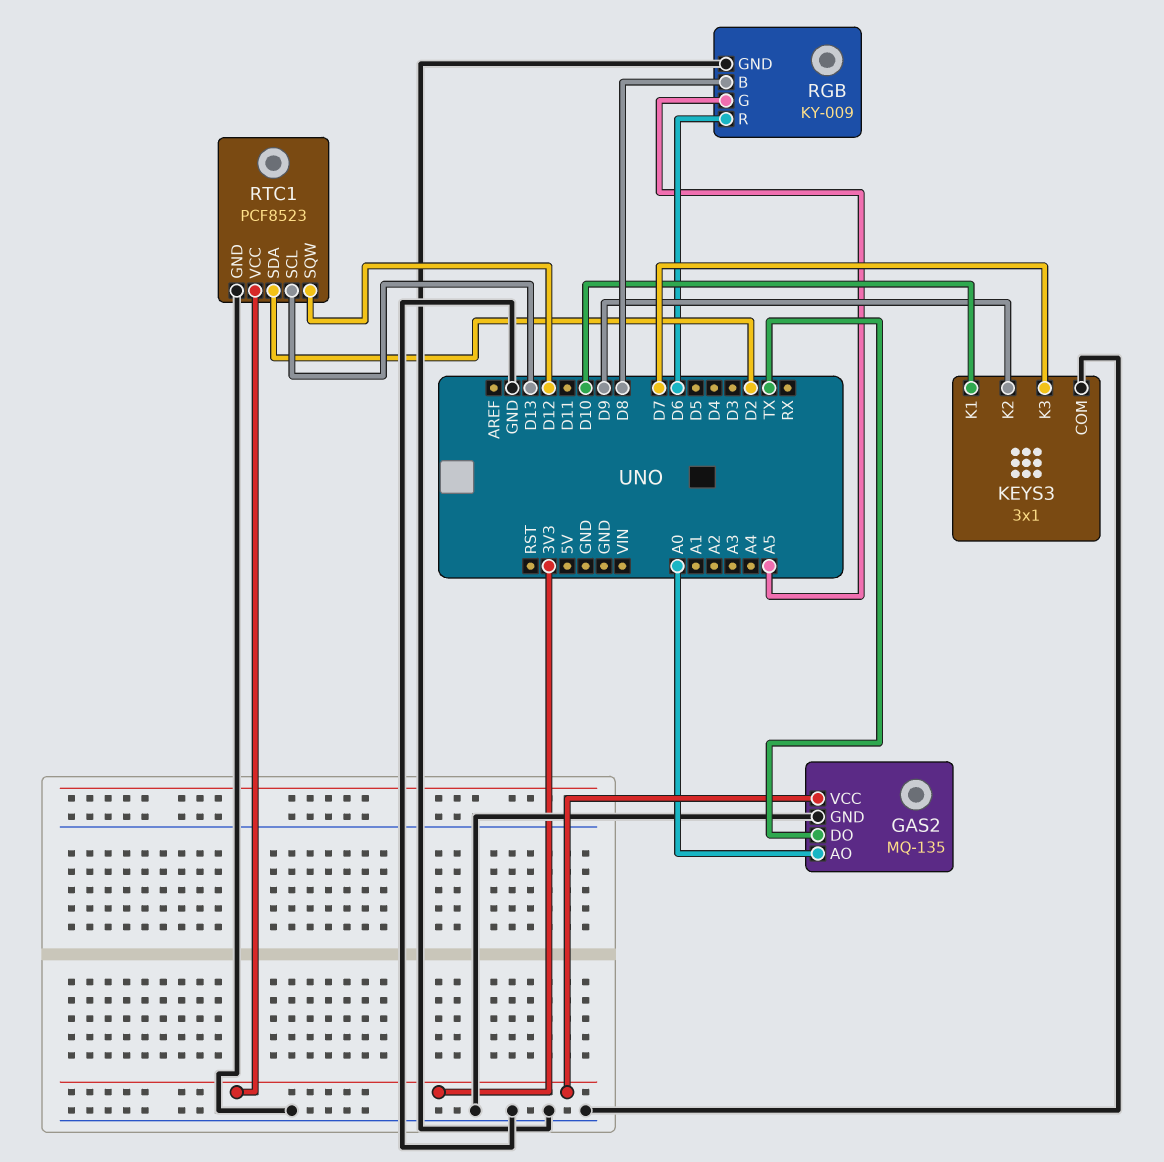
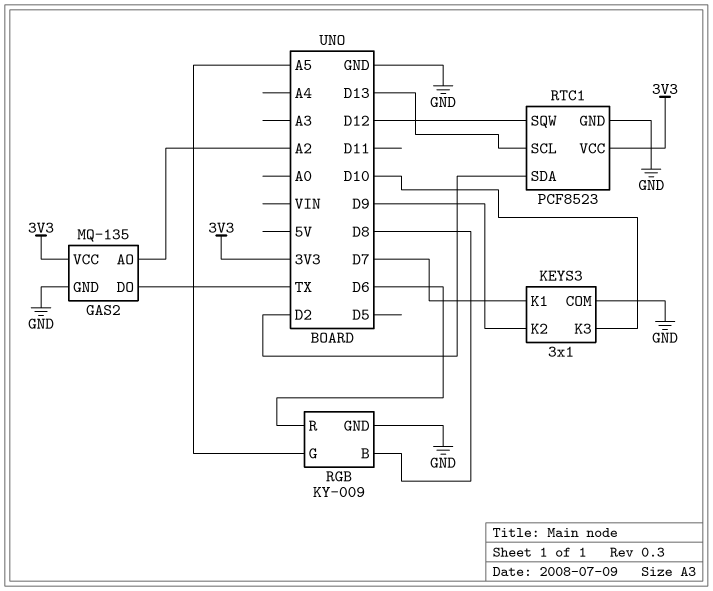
GAS2 pin AO: A0 -> A2
KEYS3 pin K1: D10 -> D7
KEYS3 pin K3: D7 -> D10

